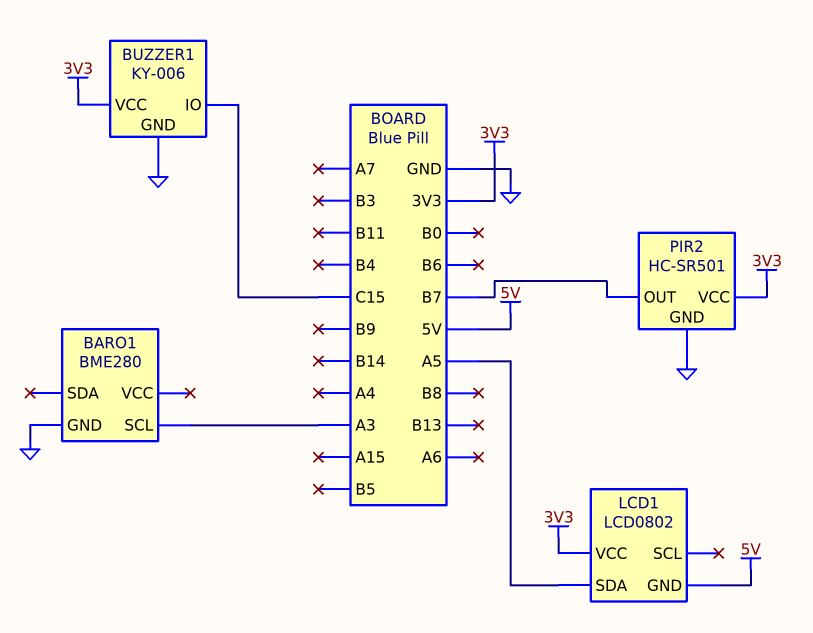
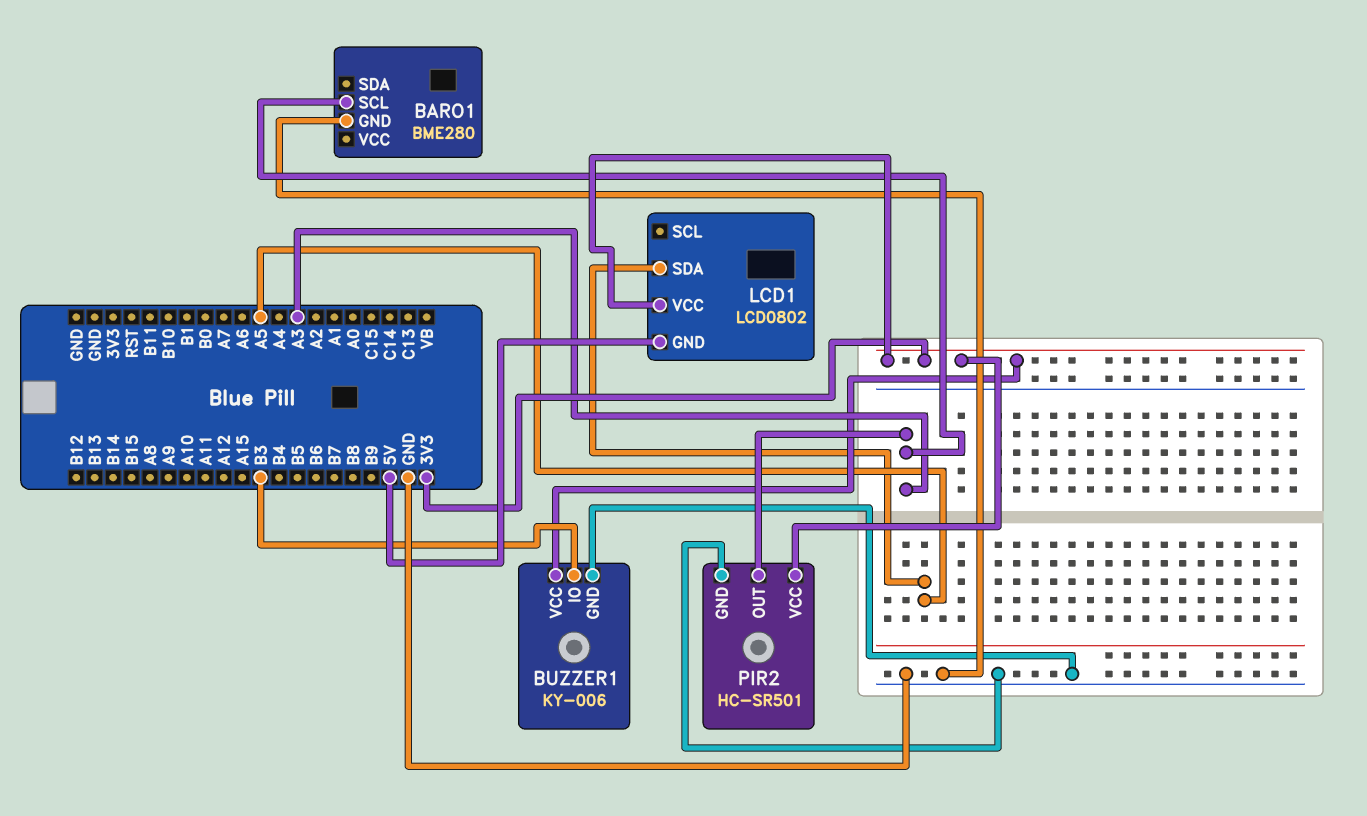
BUZZER1 pin IO: C15 -> B3
PIR2 pin OUT: B7 -> A3

